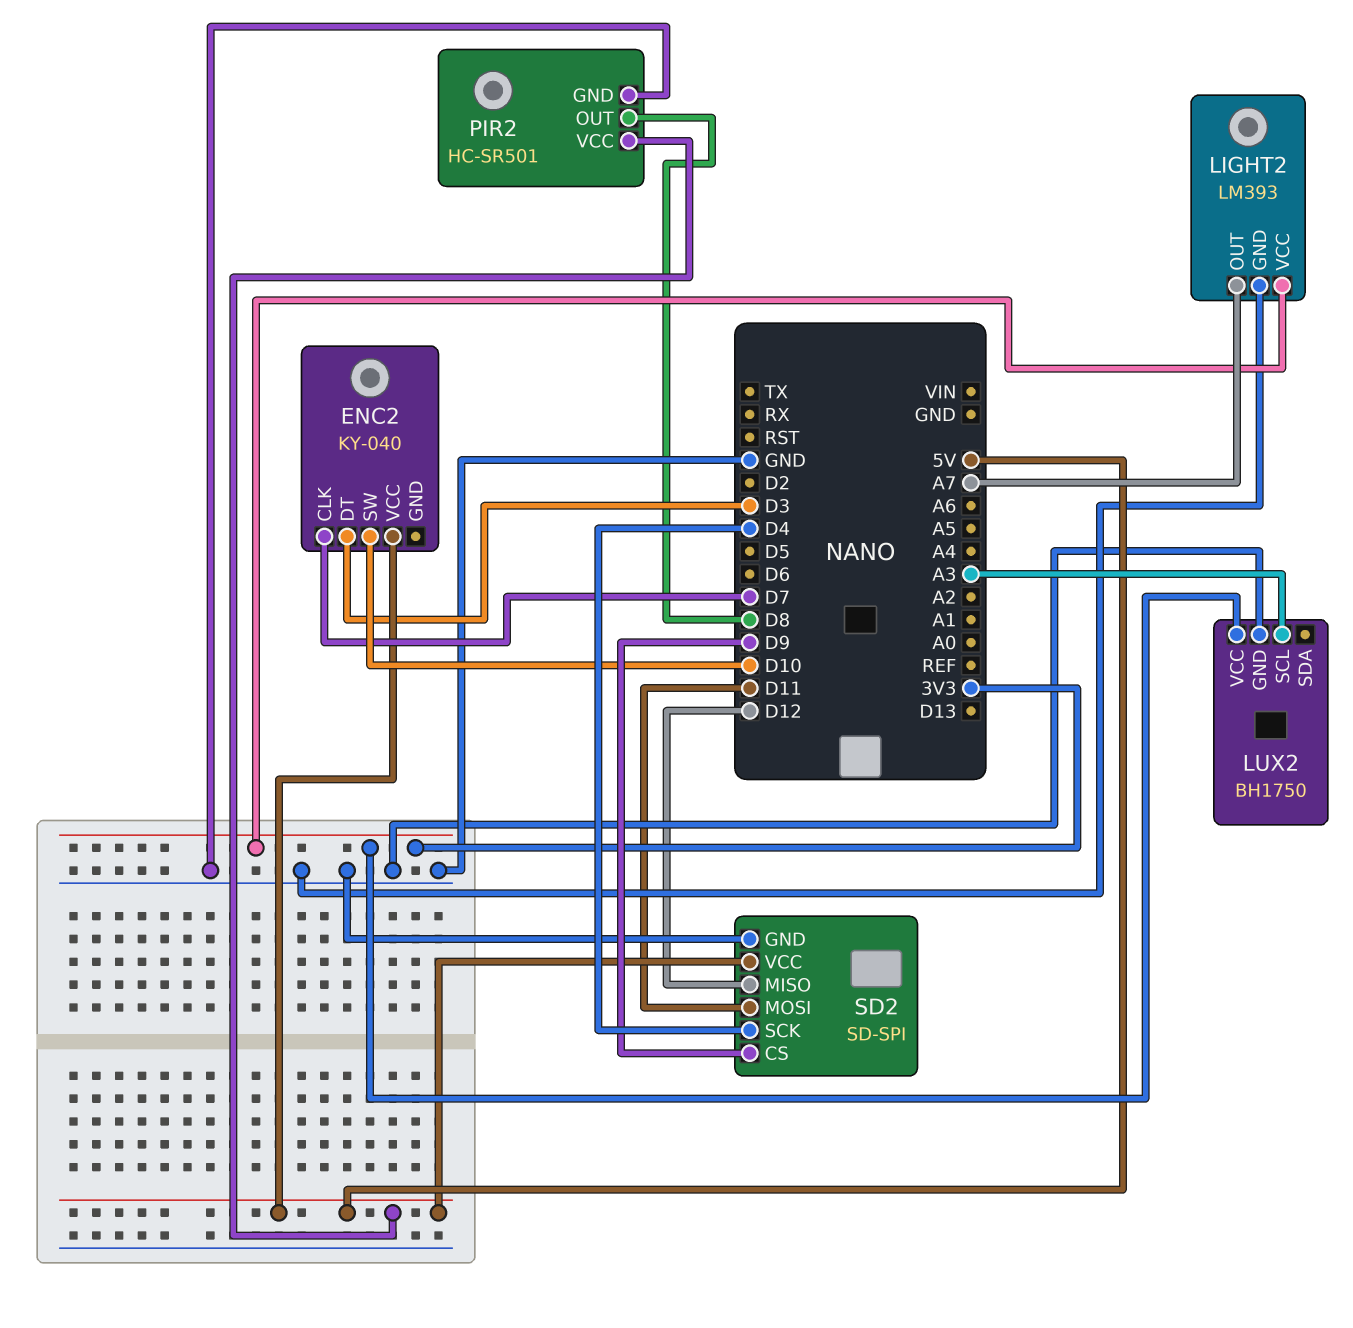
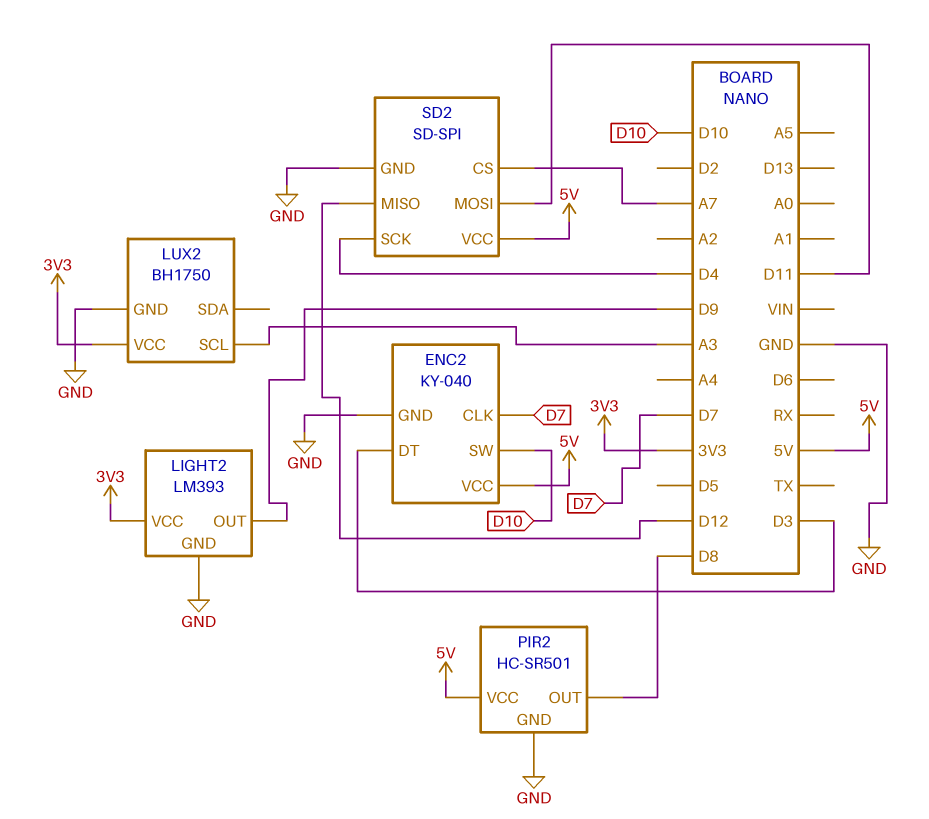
ENC2 pin GND: none -> GND
LIGHT2 pin OUT: A7 -> D9
SD2 pin CS: D9 -> A7

